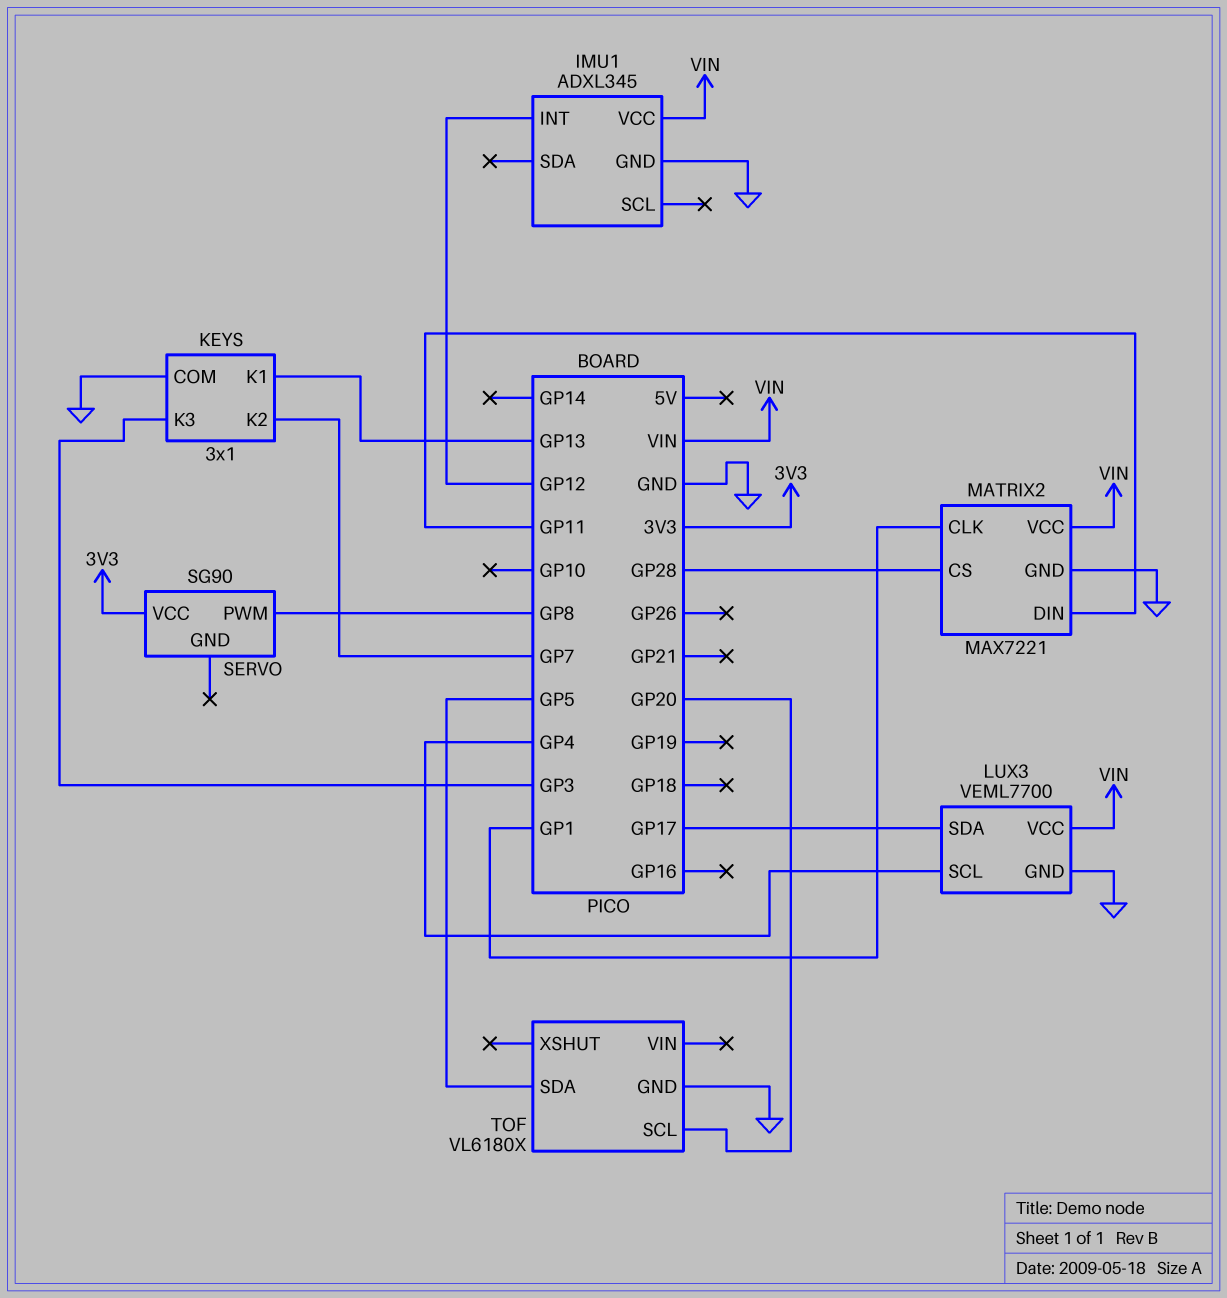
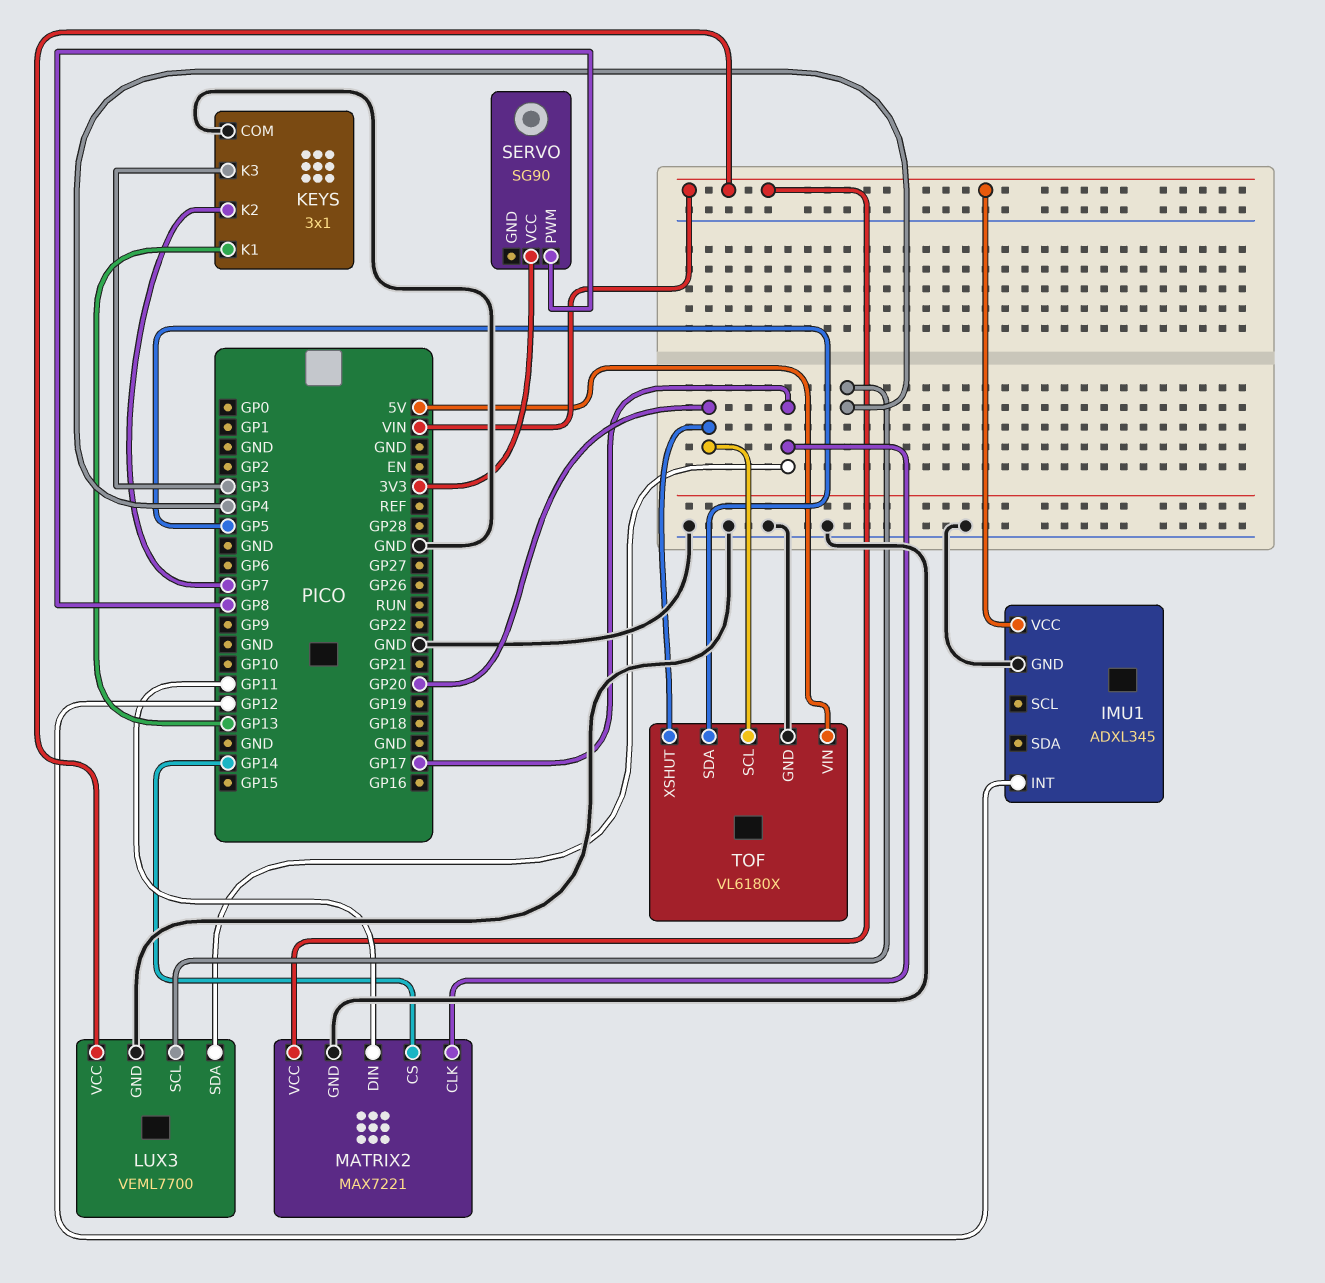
MATRIX2 pin CLK: GP1 -> GP17
MATRIX2 pin CS: GP28 -> GP14
TOF pin VIN: none -> 5V
TOF pin XSHUT: none -> GP20

